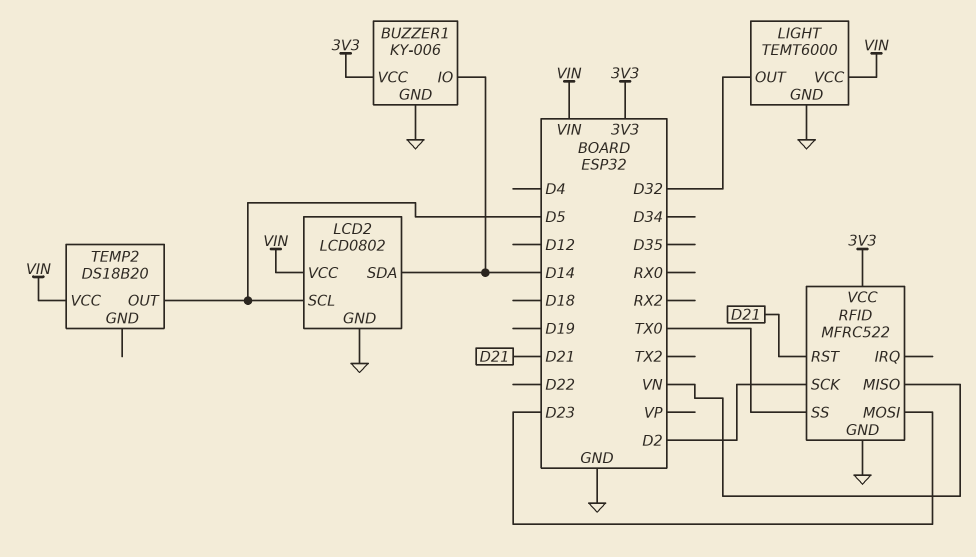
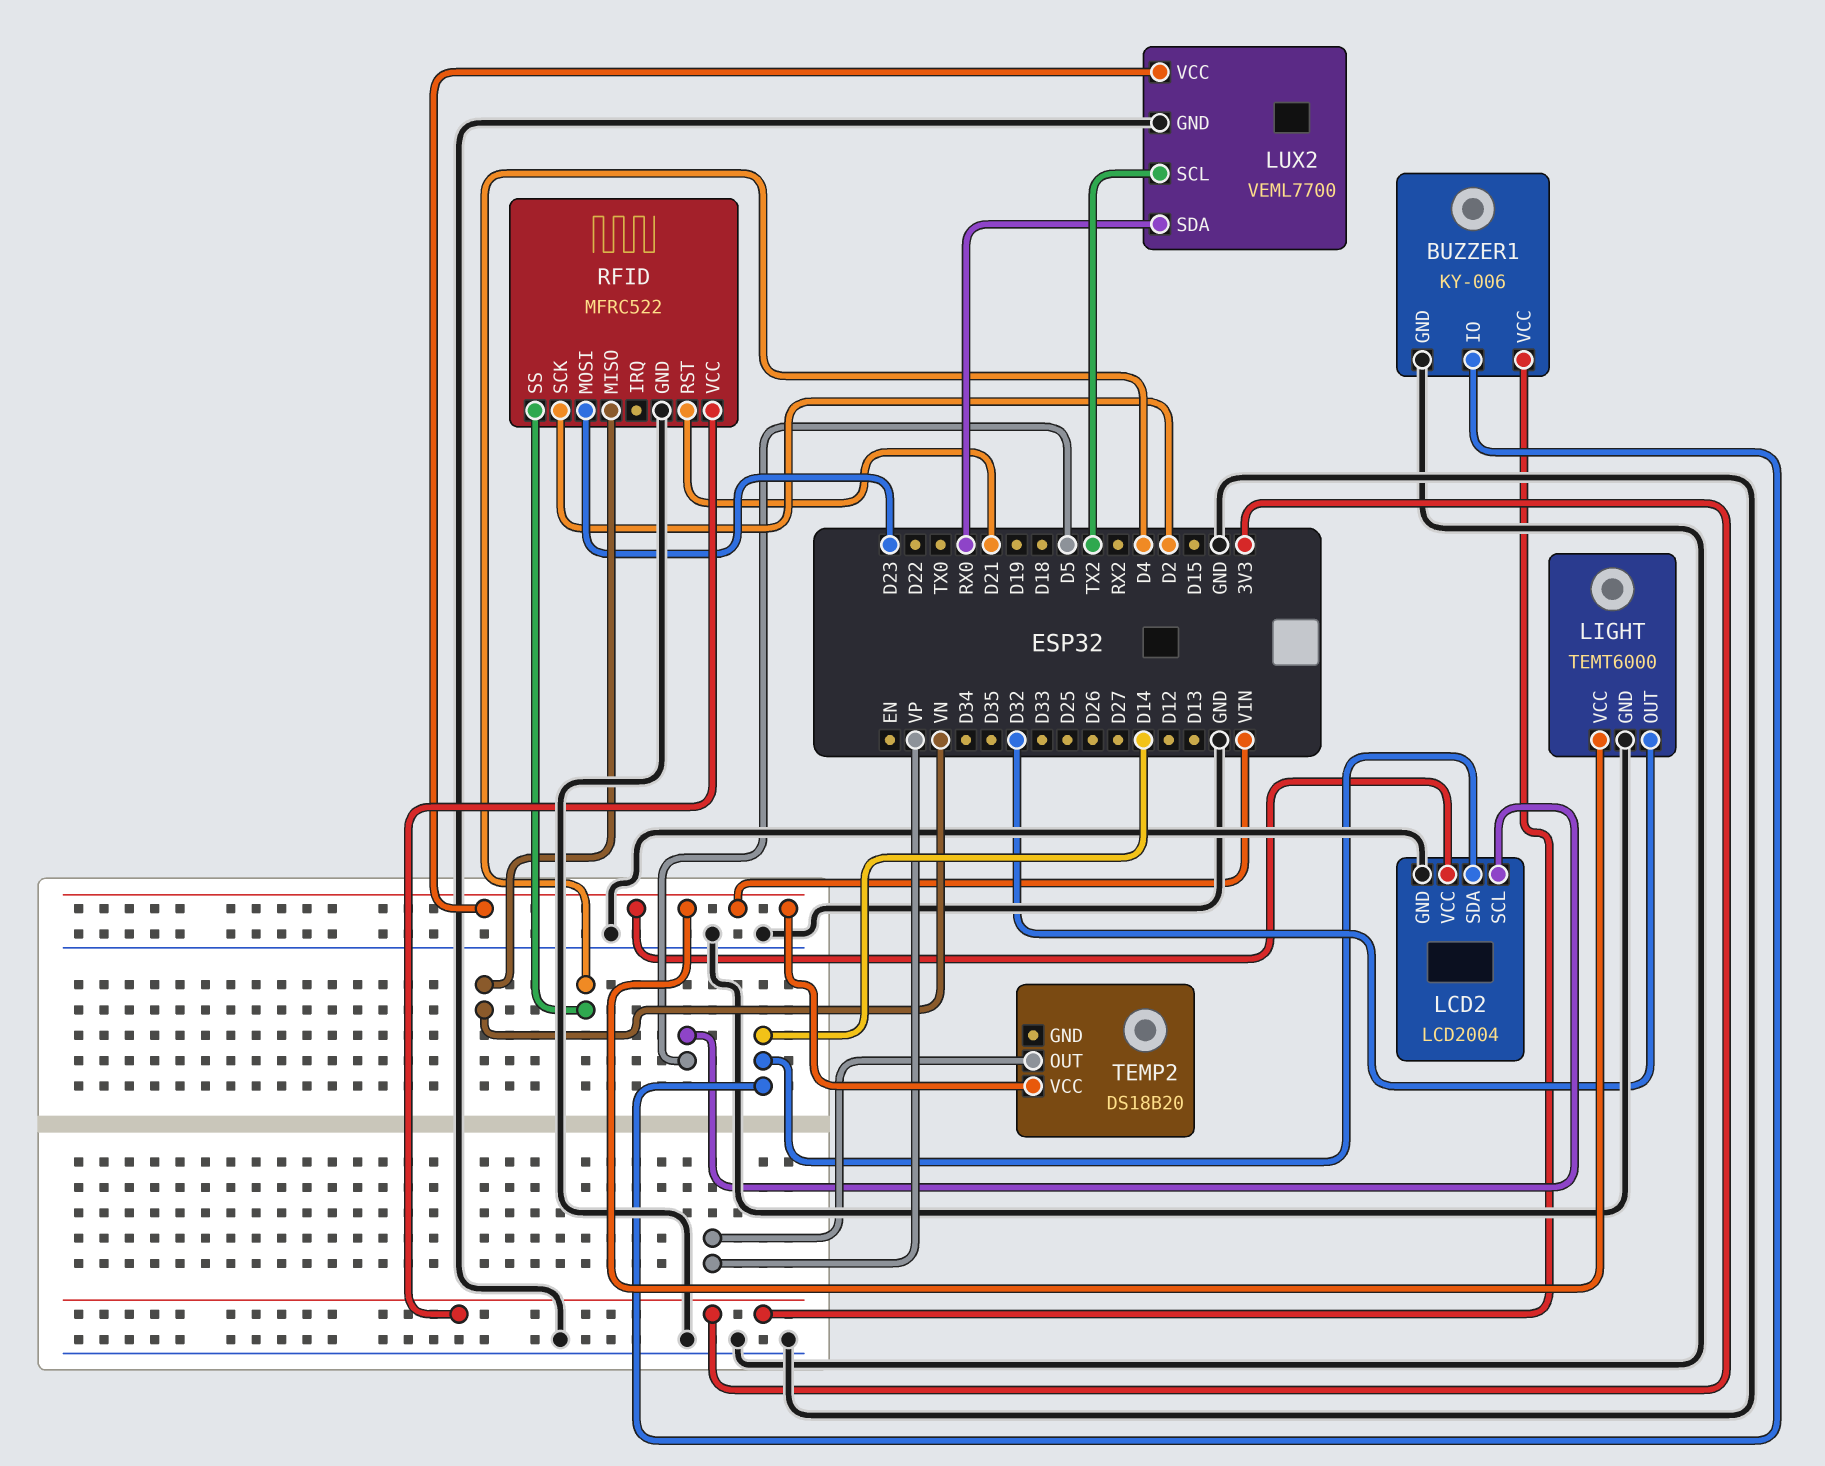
LCD2: LCD0802 -> LCD2004
LUX2: none -> VEML7700
LUX2 pin GND: none -> GND
LUX2 pin SCL: none -> TX2
LUX2 pin SDA: none -> RX0
LUX2 pin VCC: none -> VIN
RFID pin SS: TX0 -> D4
TEMP2 pin OUT: D5 -> VP

